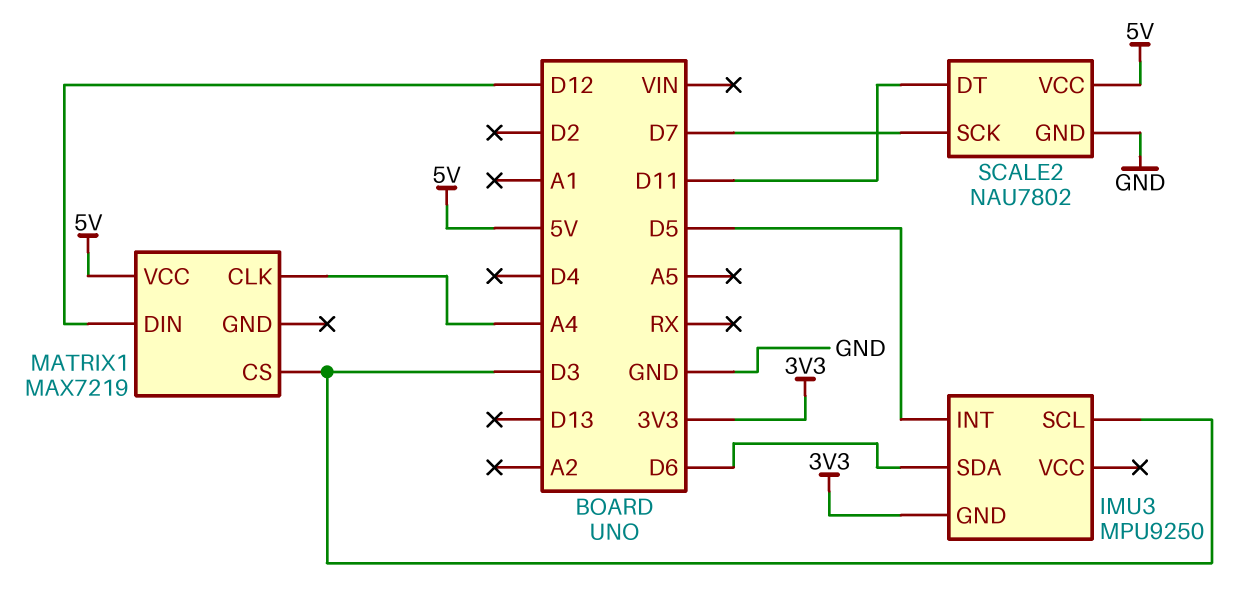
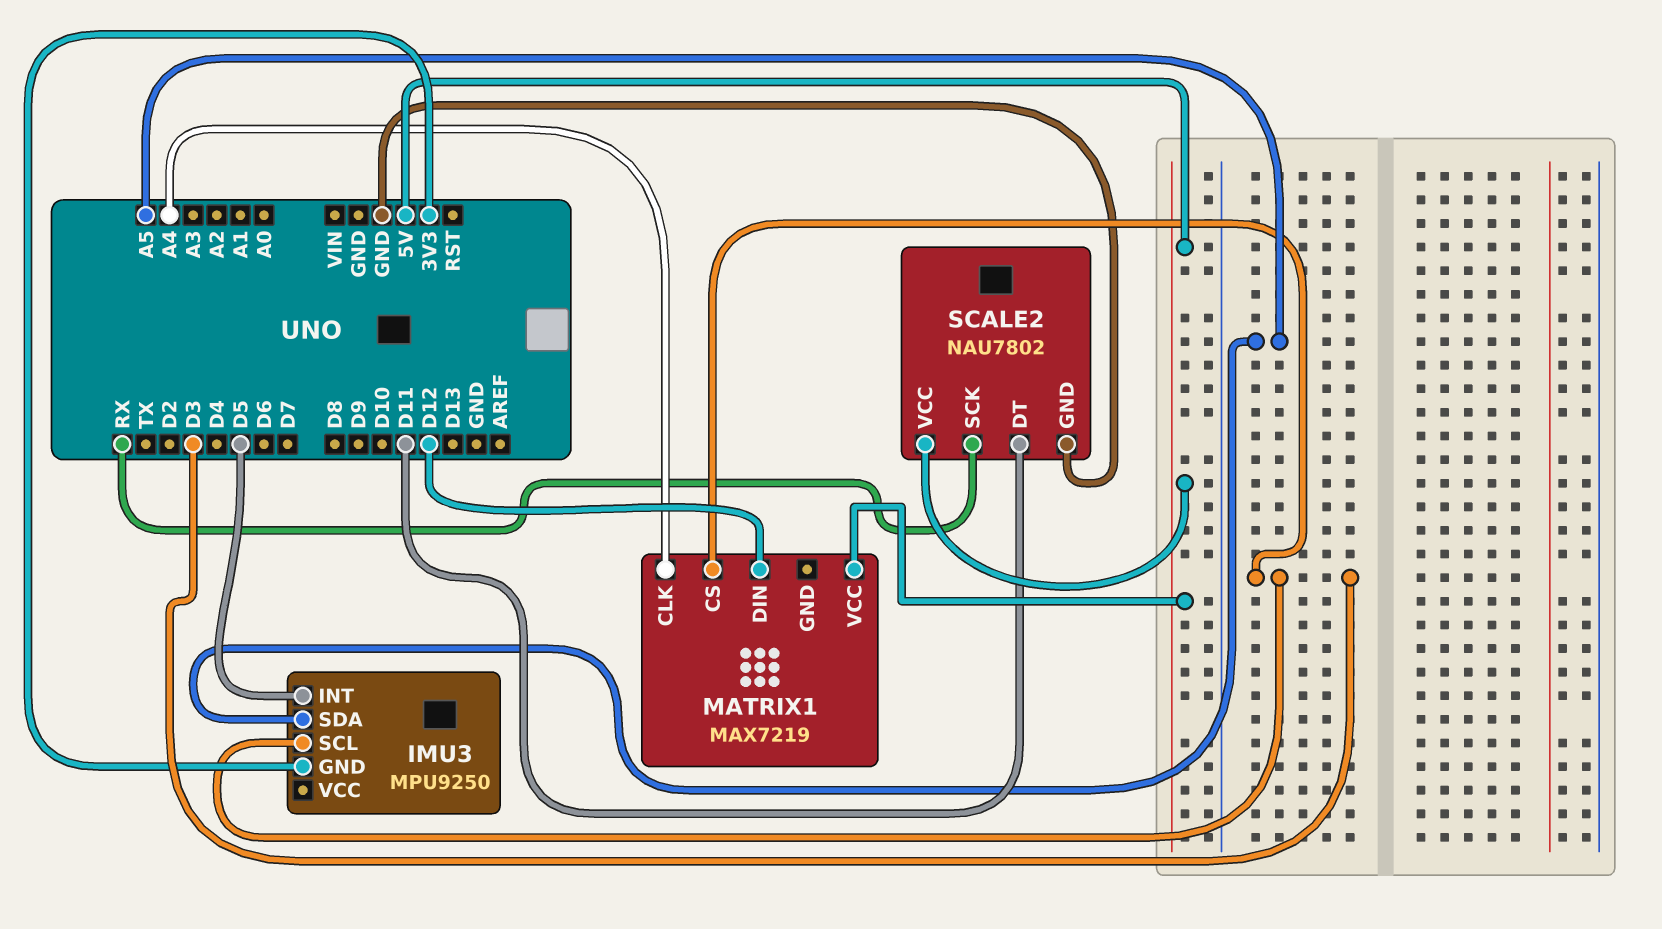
IMU3 pin SDA: D6 -> A5
SCALE2 pin SCK: D7 -> RX

